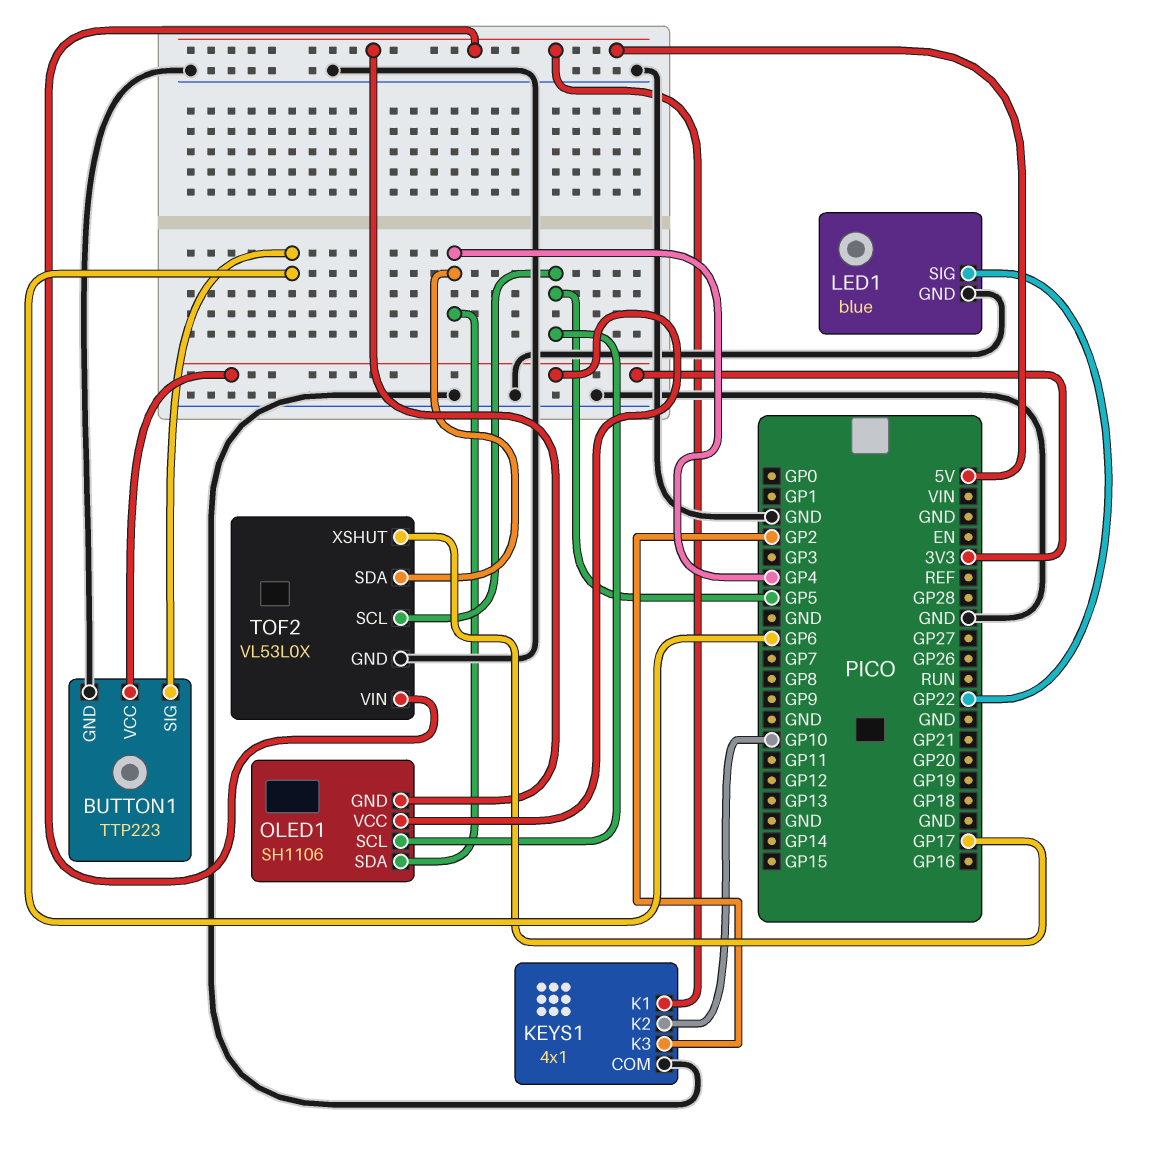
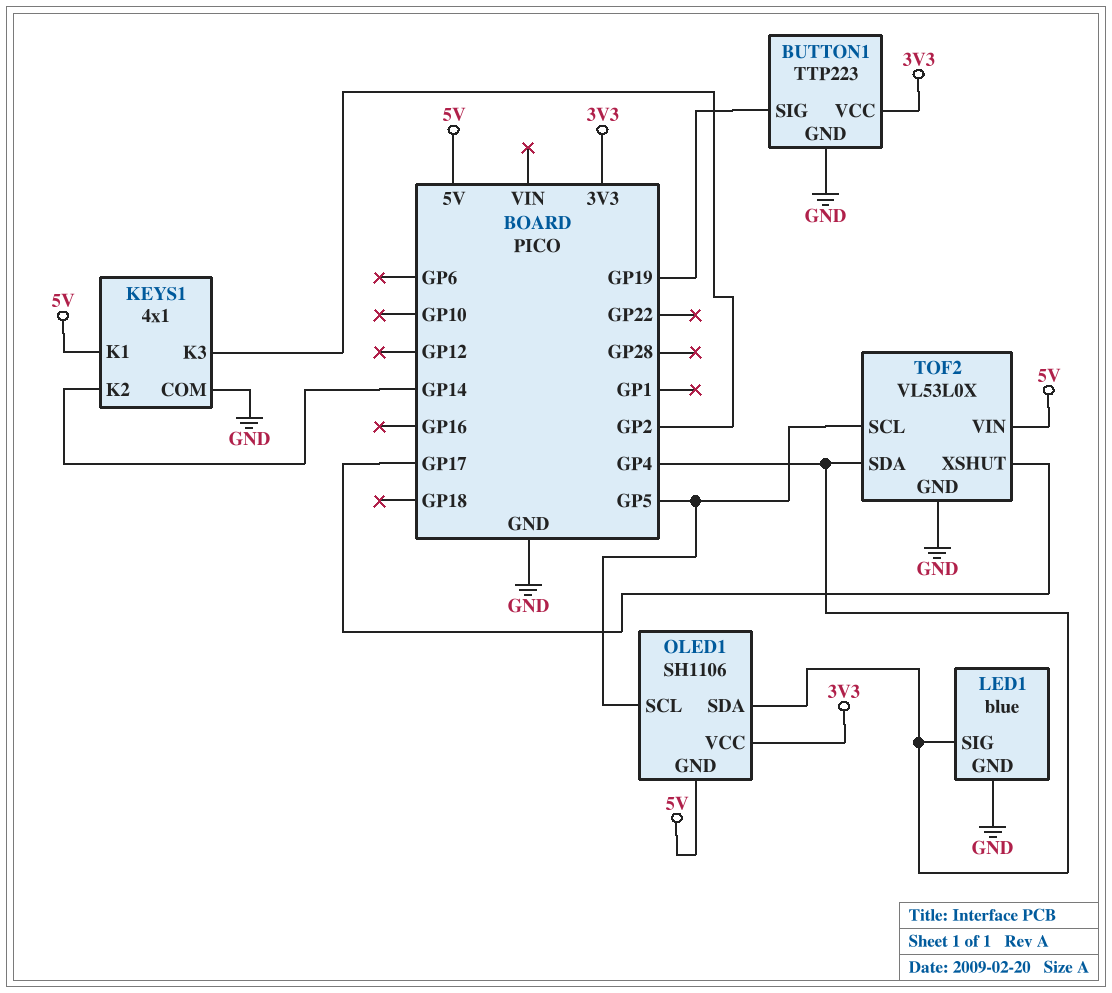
BUTTON1 pin SIG: GP6 -> GP19
KEYS1 pin K2: GP10 -> GP14
LED1 pin SIG: GP22 -> GP4

